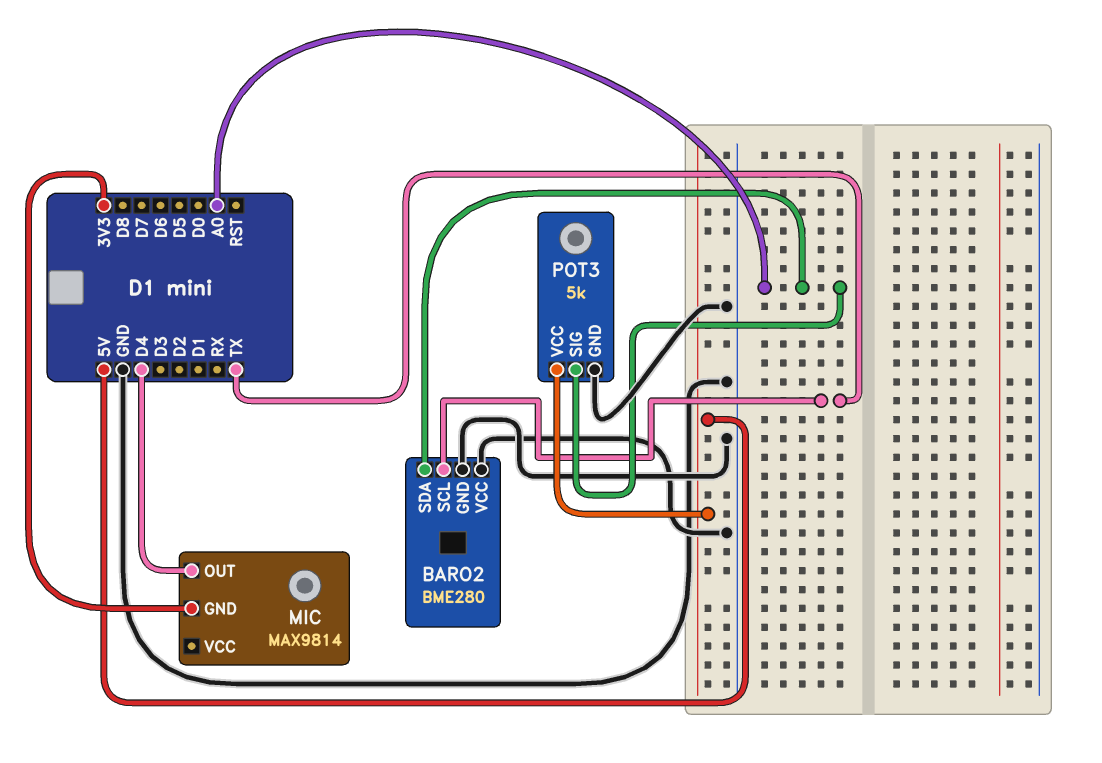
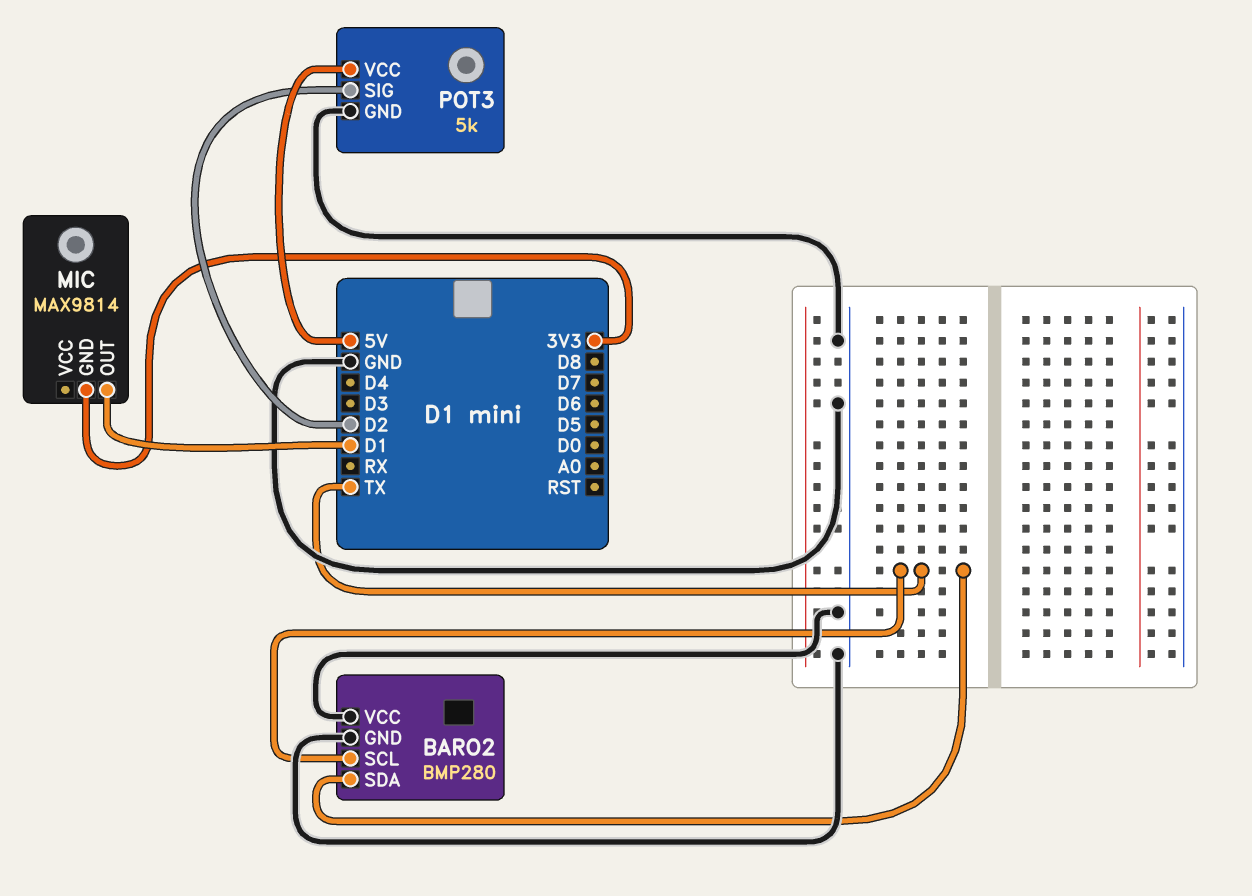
BARO2: BME280 -> BMP280
BARO2 pin SDA: A0 -> TX
MIC pin OUT: D4 -> D1
POT3 pin SIG: A0 -> D2

